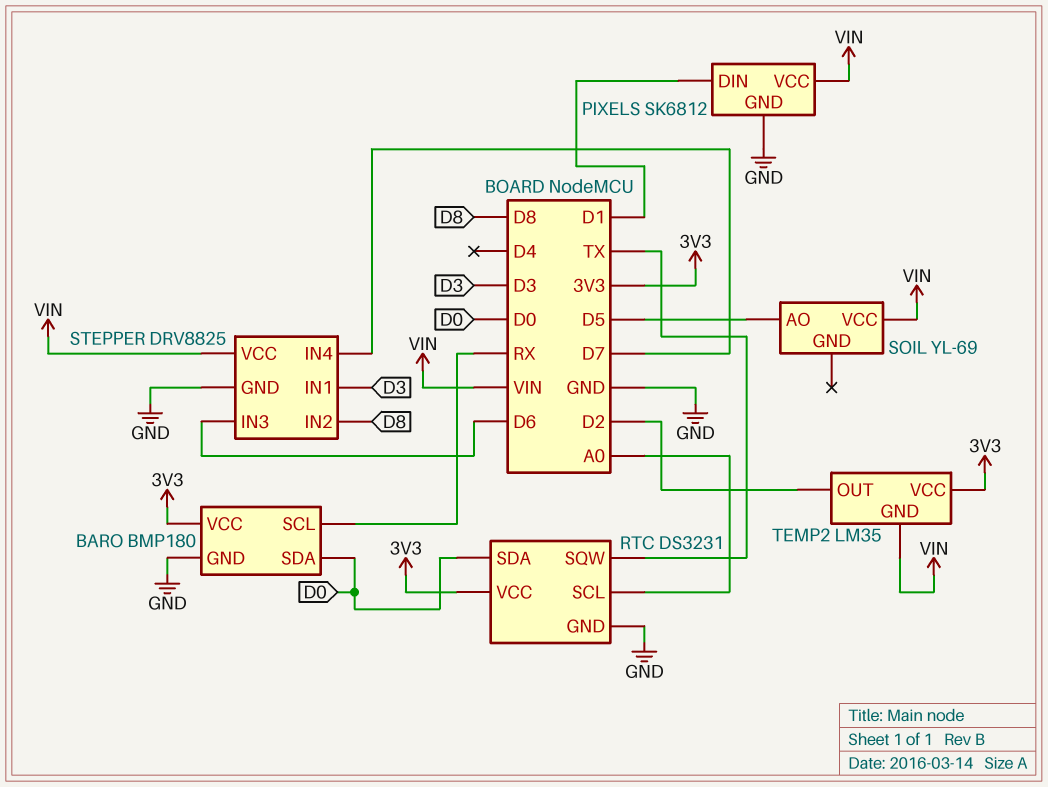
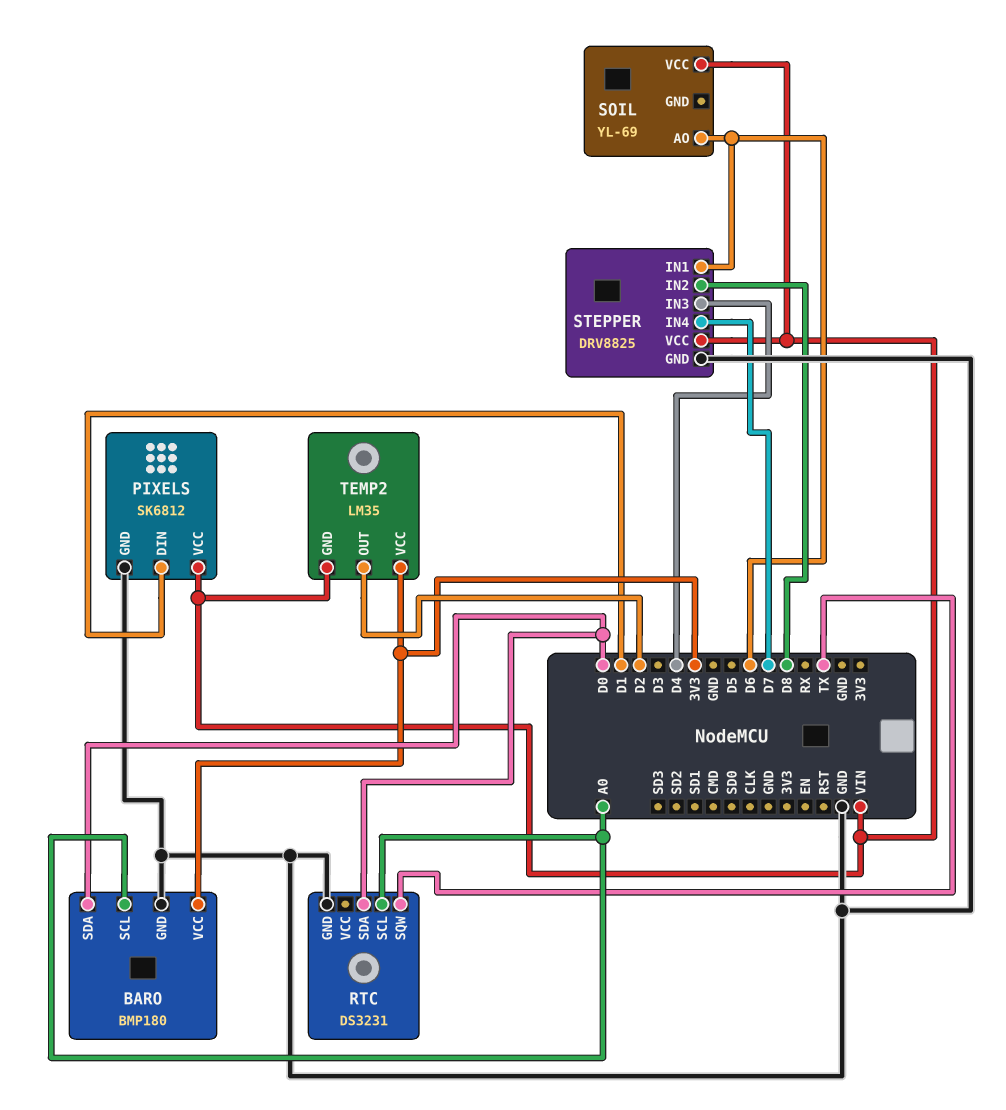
BARO pin SCL: RX -> A0
RTC pin VCC: 3V3 -> none
SOIL pin AO: D5 -> D6
STEPPER pin IN1: D3 -> D6
STEPPER pin IN3: D6 -> D4

